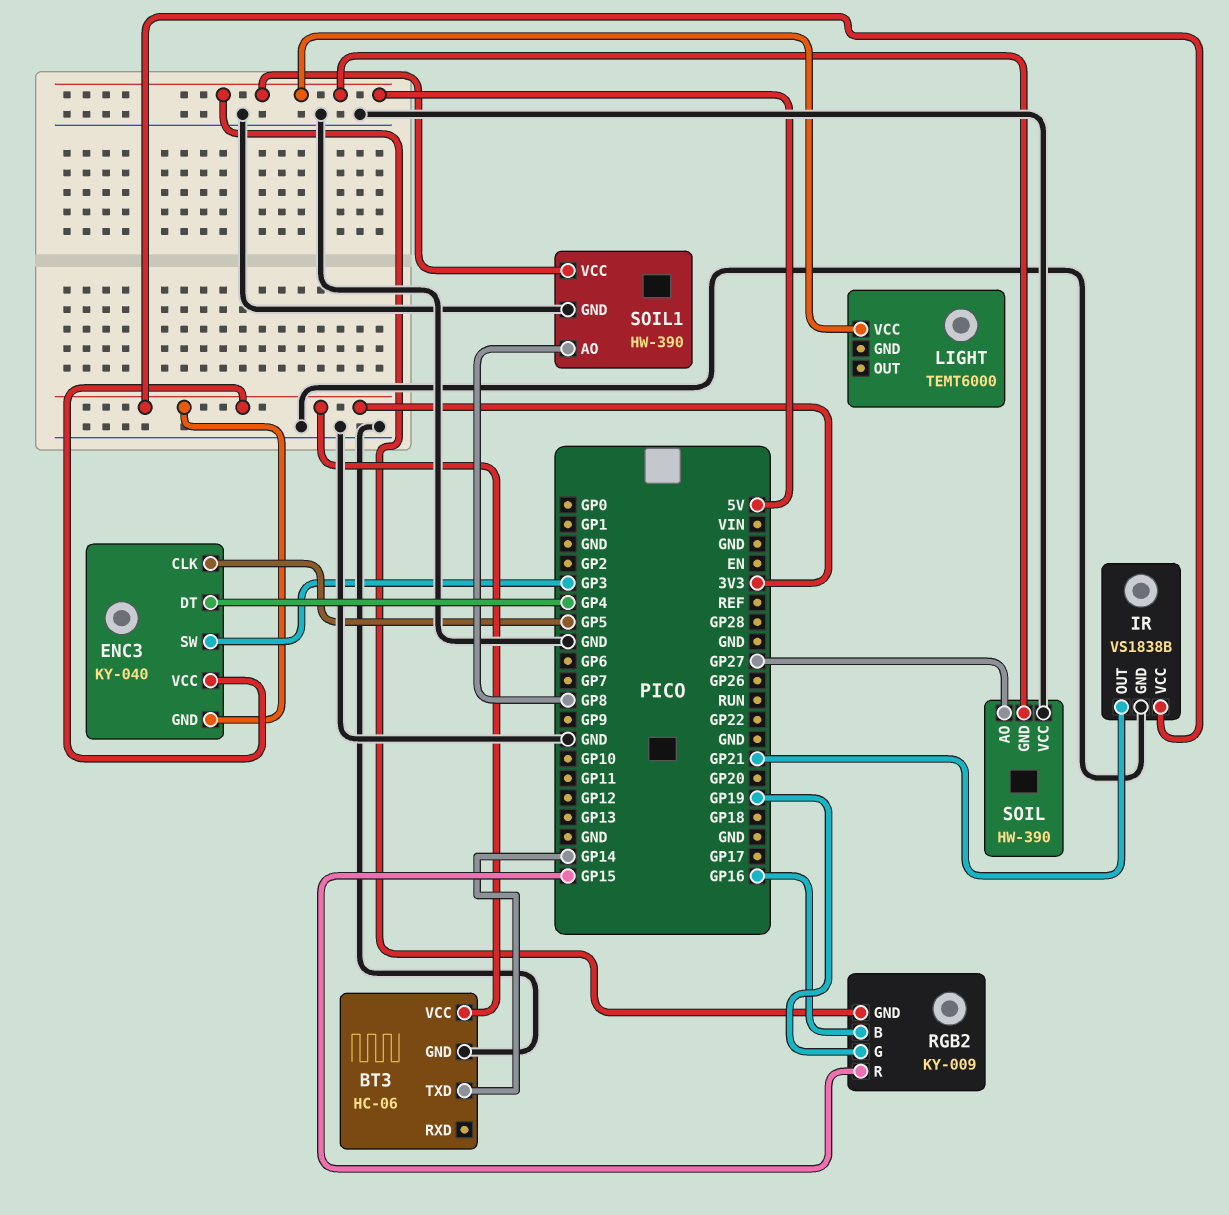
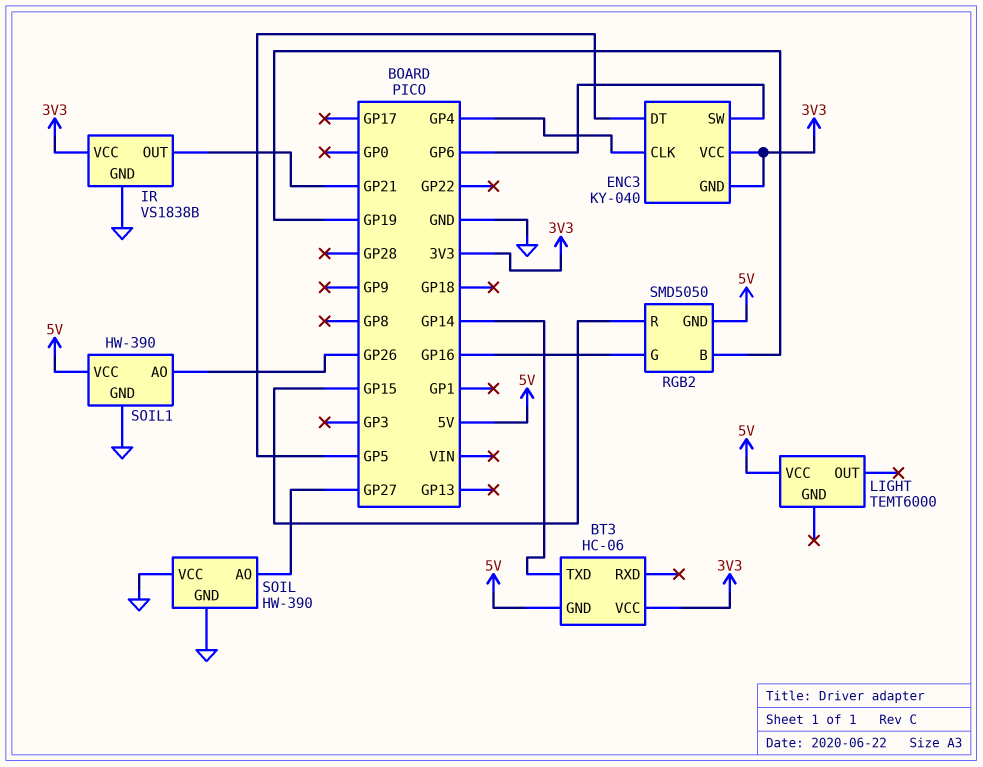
BT3 pin GND: GND -> 5V
ENC3 pin CLK: GP5 -> GP4
ENC3 pin DT: GP4 -> GP5
ENC3 pin SW: GP3 -> GP6
RGB2: KY-009 -> SMD5050
RGB2 pin B: GP16 -> GP19
RGB2 pin G: GP19 -> GP16
SOIL pin GND: 5V -> GND
SOIL1 pin AO: GP8 -> GP26

